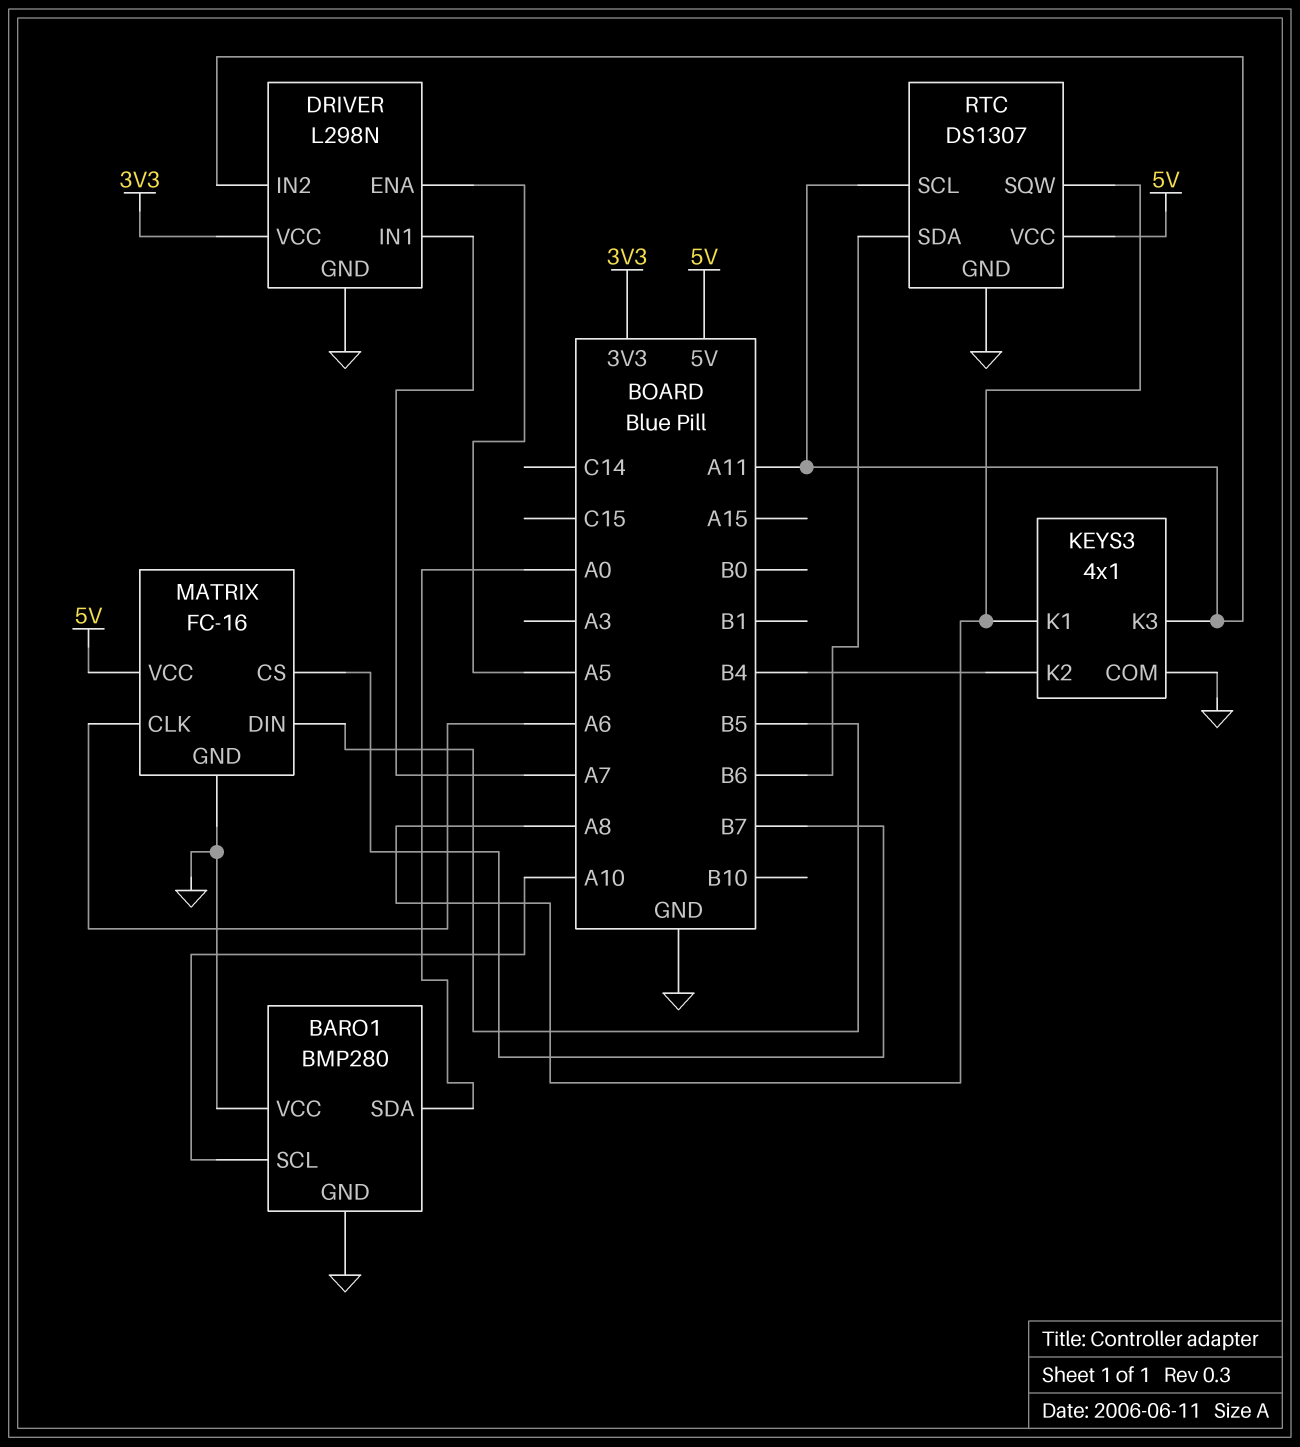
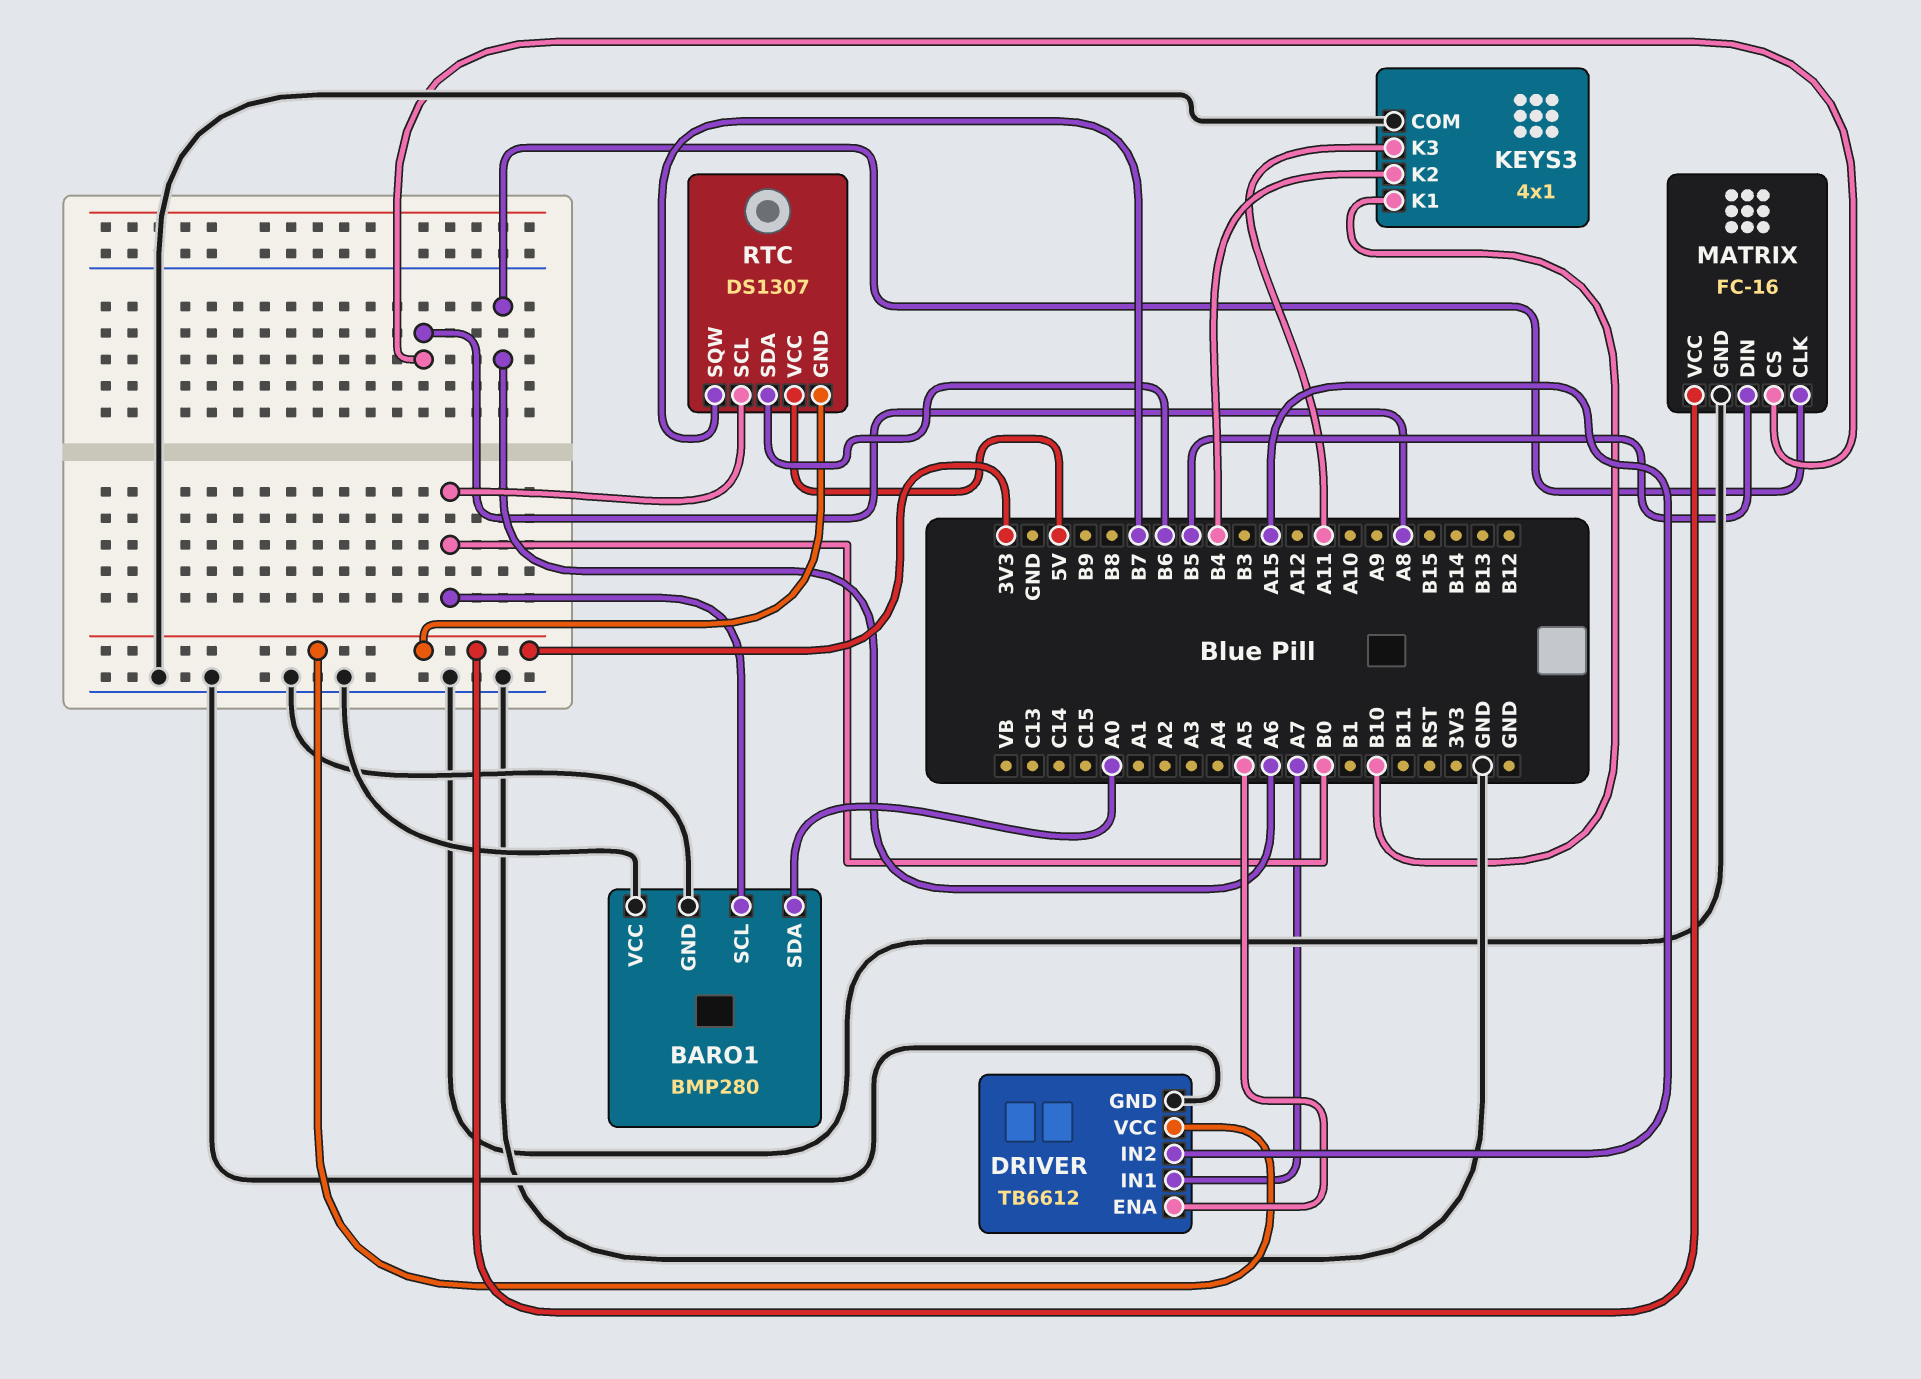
BARO1 pin SCL: A10 -> B0
DRIVER: L298N -> TB6612
DRIVER pin IN2: A11 -> A15
KEYS3 pin K1: A8 -> B10
MATRIX pin CS: B7 -> A8
MATRIX pin VCC: 5V -> 3V3
RTC pin GND: GND -> 3V3
RTC pin SCL: A11 -> B0
RTC pin SQW: A8 -> B7

